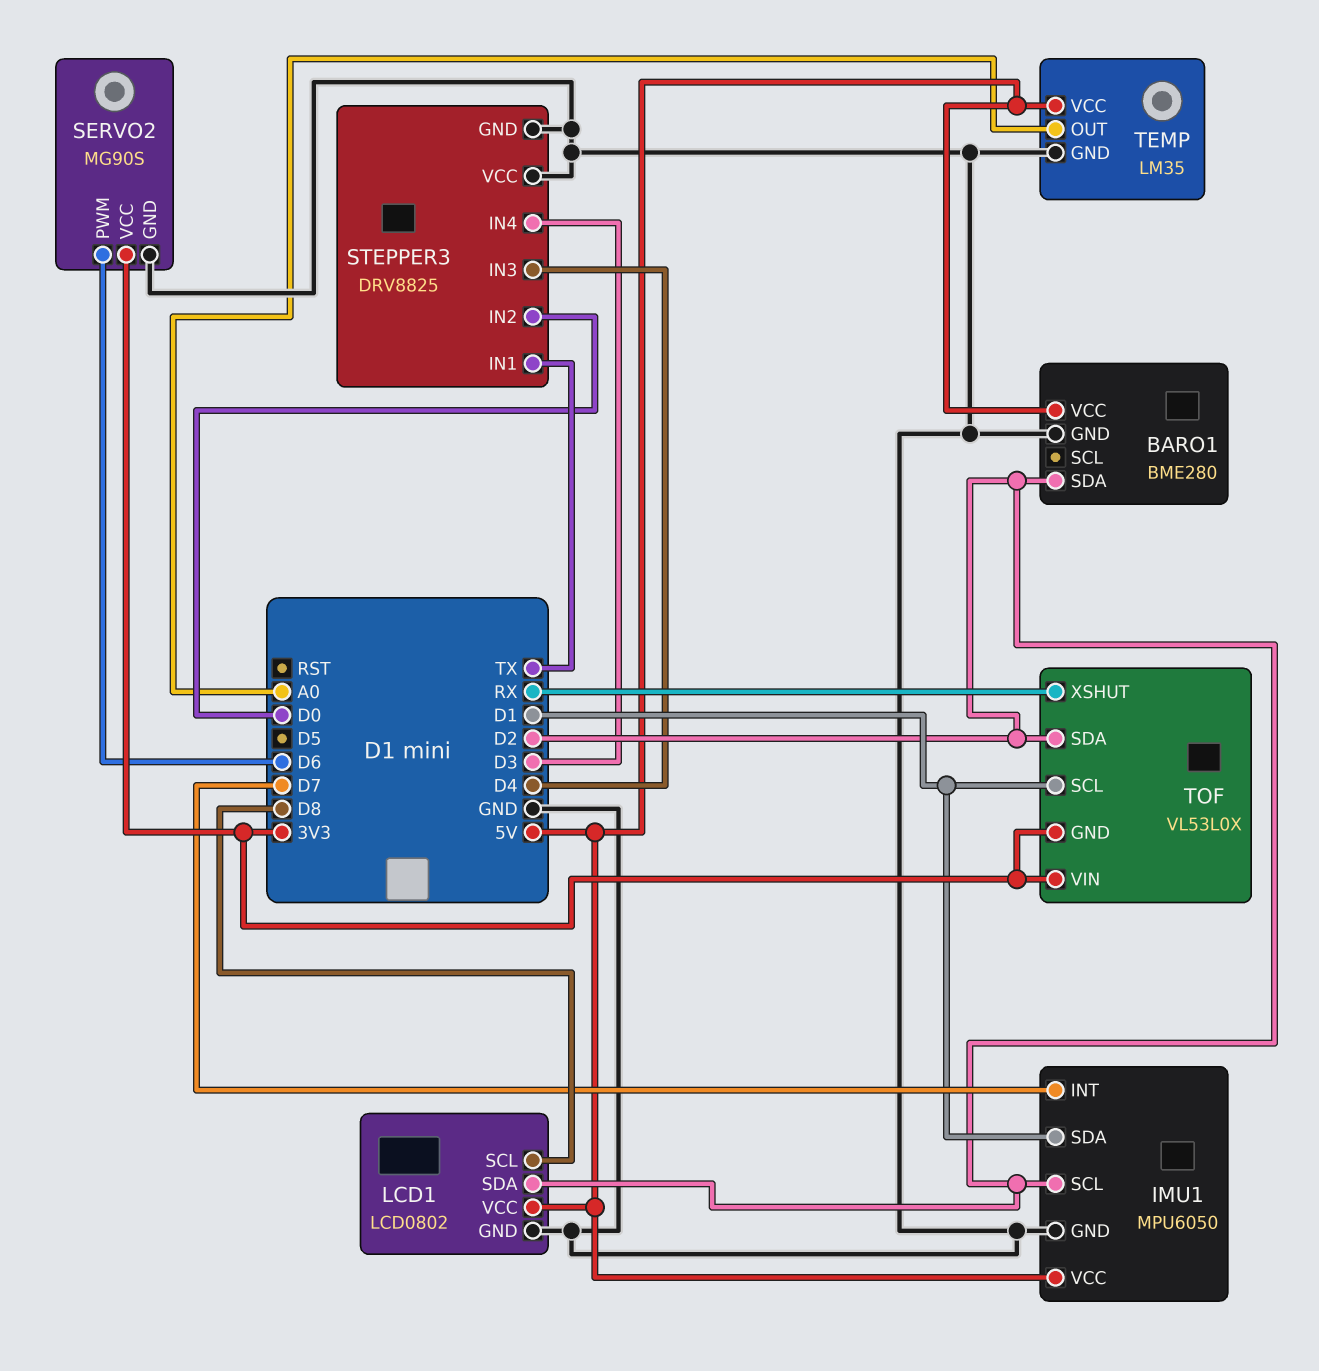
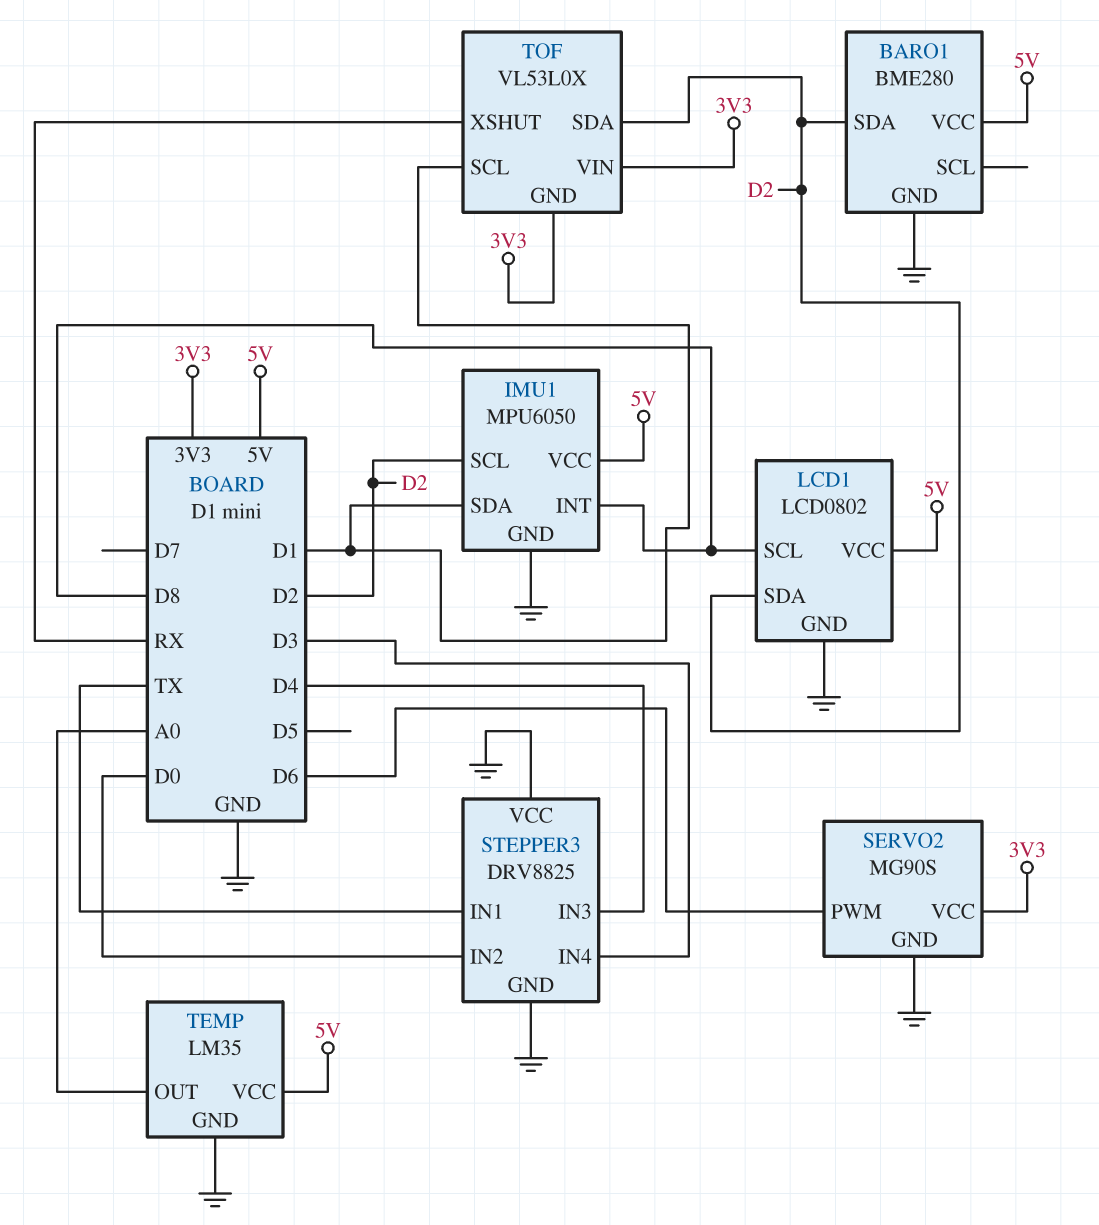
IMU1 pin INT: D7 -> D8

